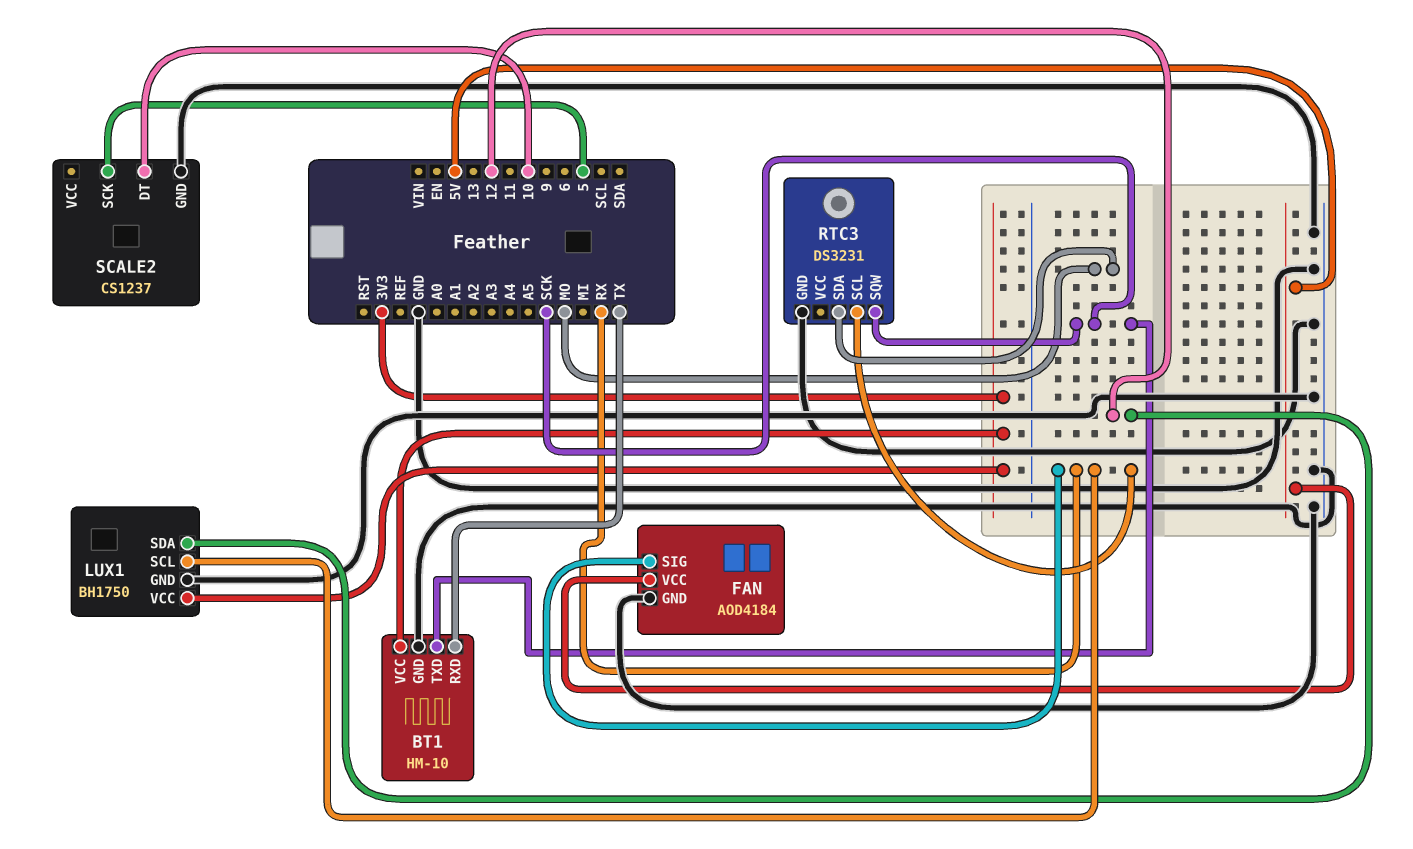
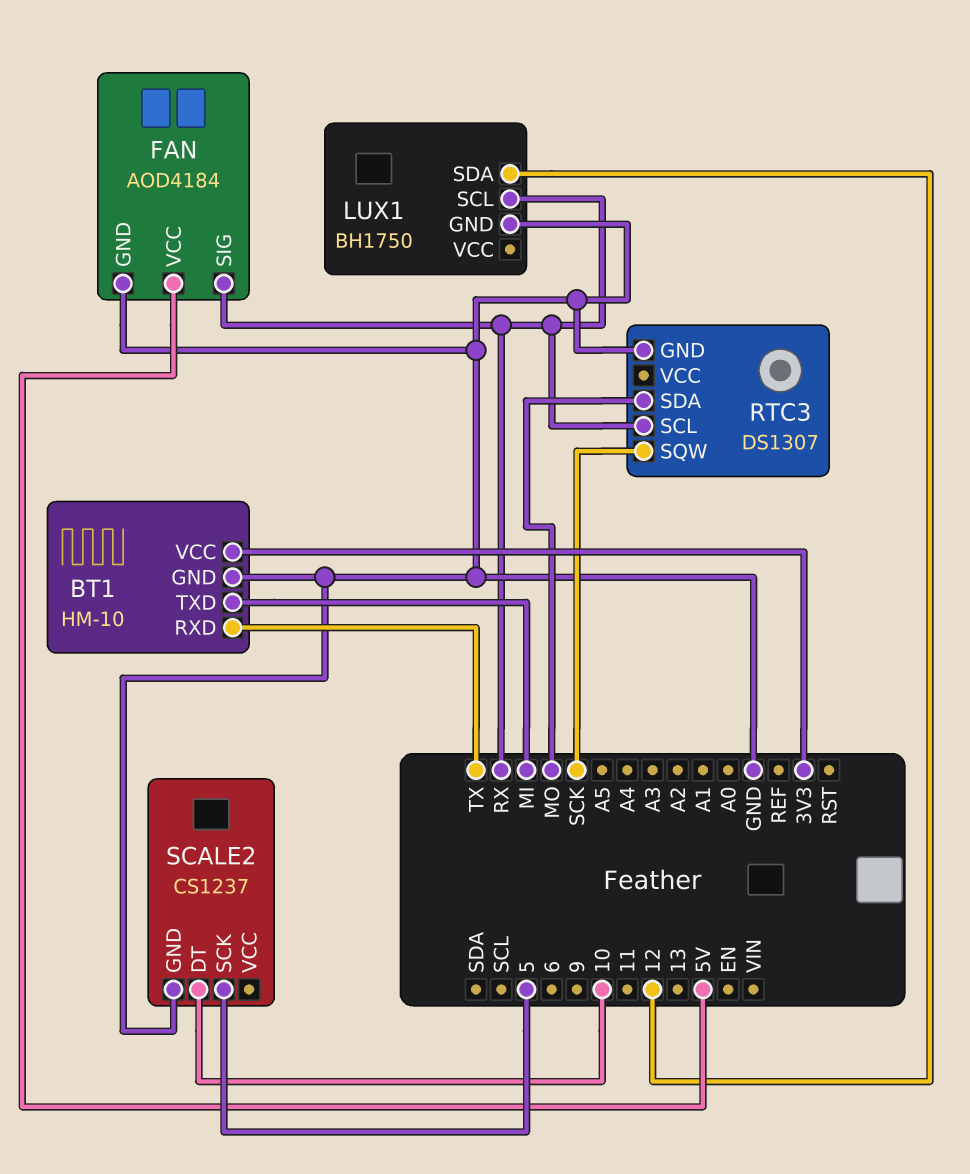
BT1 pin TXD: SCK -> MI
LUX1 pin VCC: 3V3 -> none
RTC3: DS3231 -> DS1307

